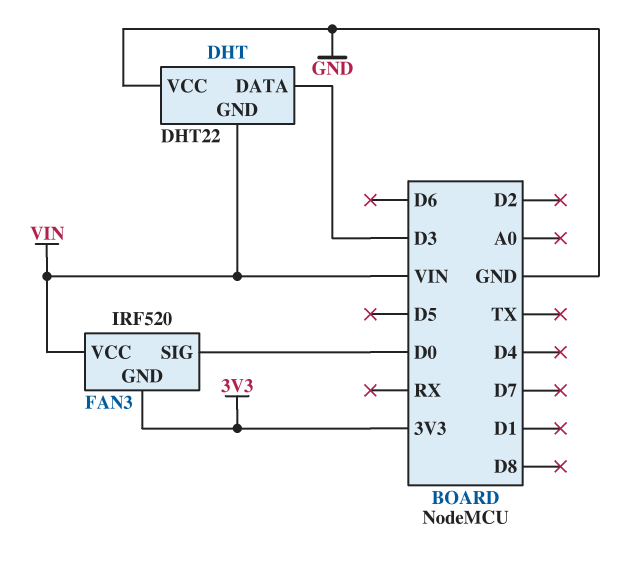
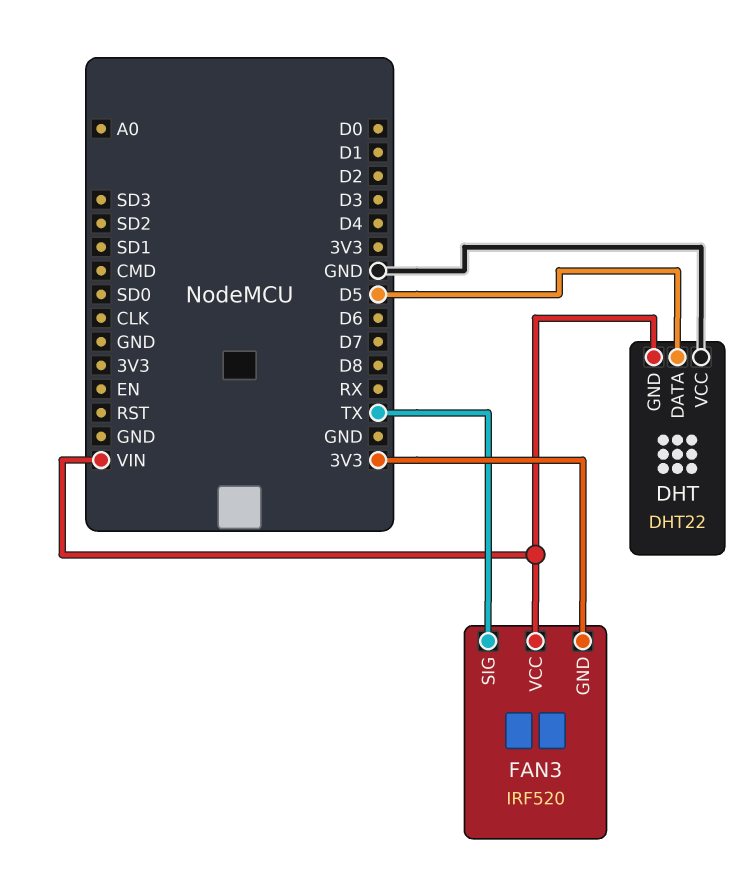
DHT pin DATA: D3 -> D5
FAN3 pin SIG: D0 -> TX

